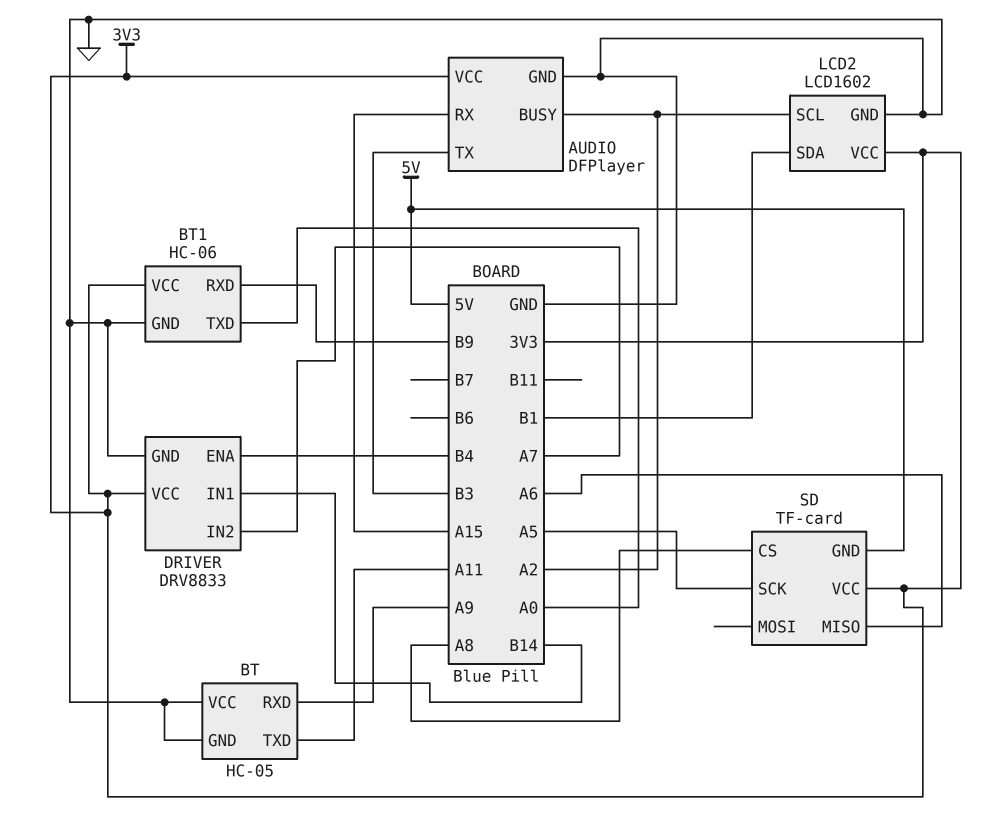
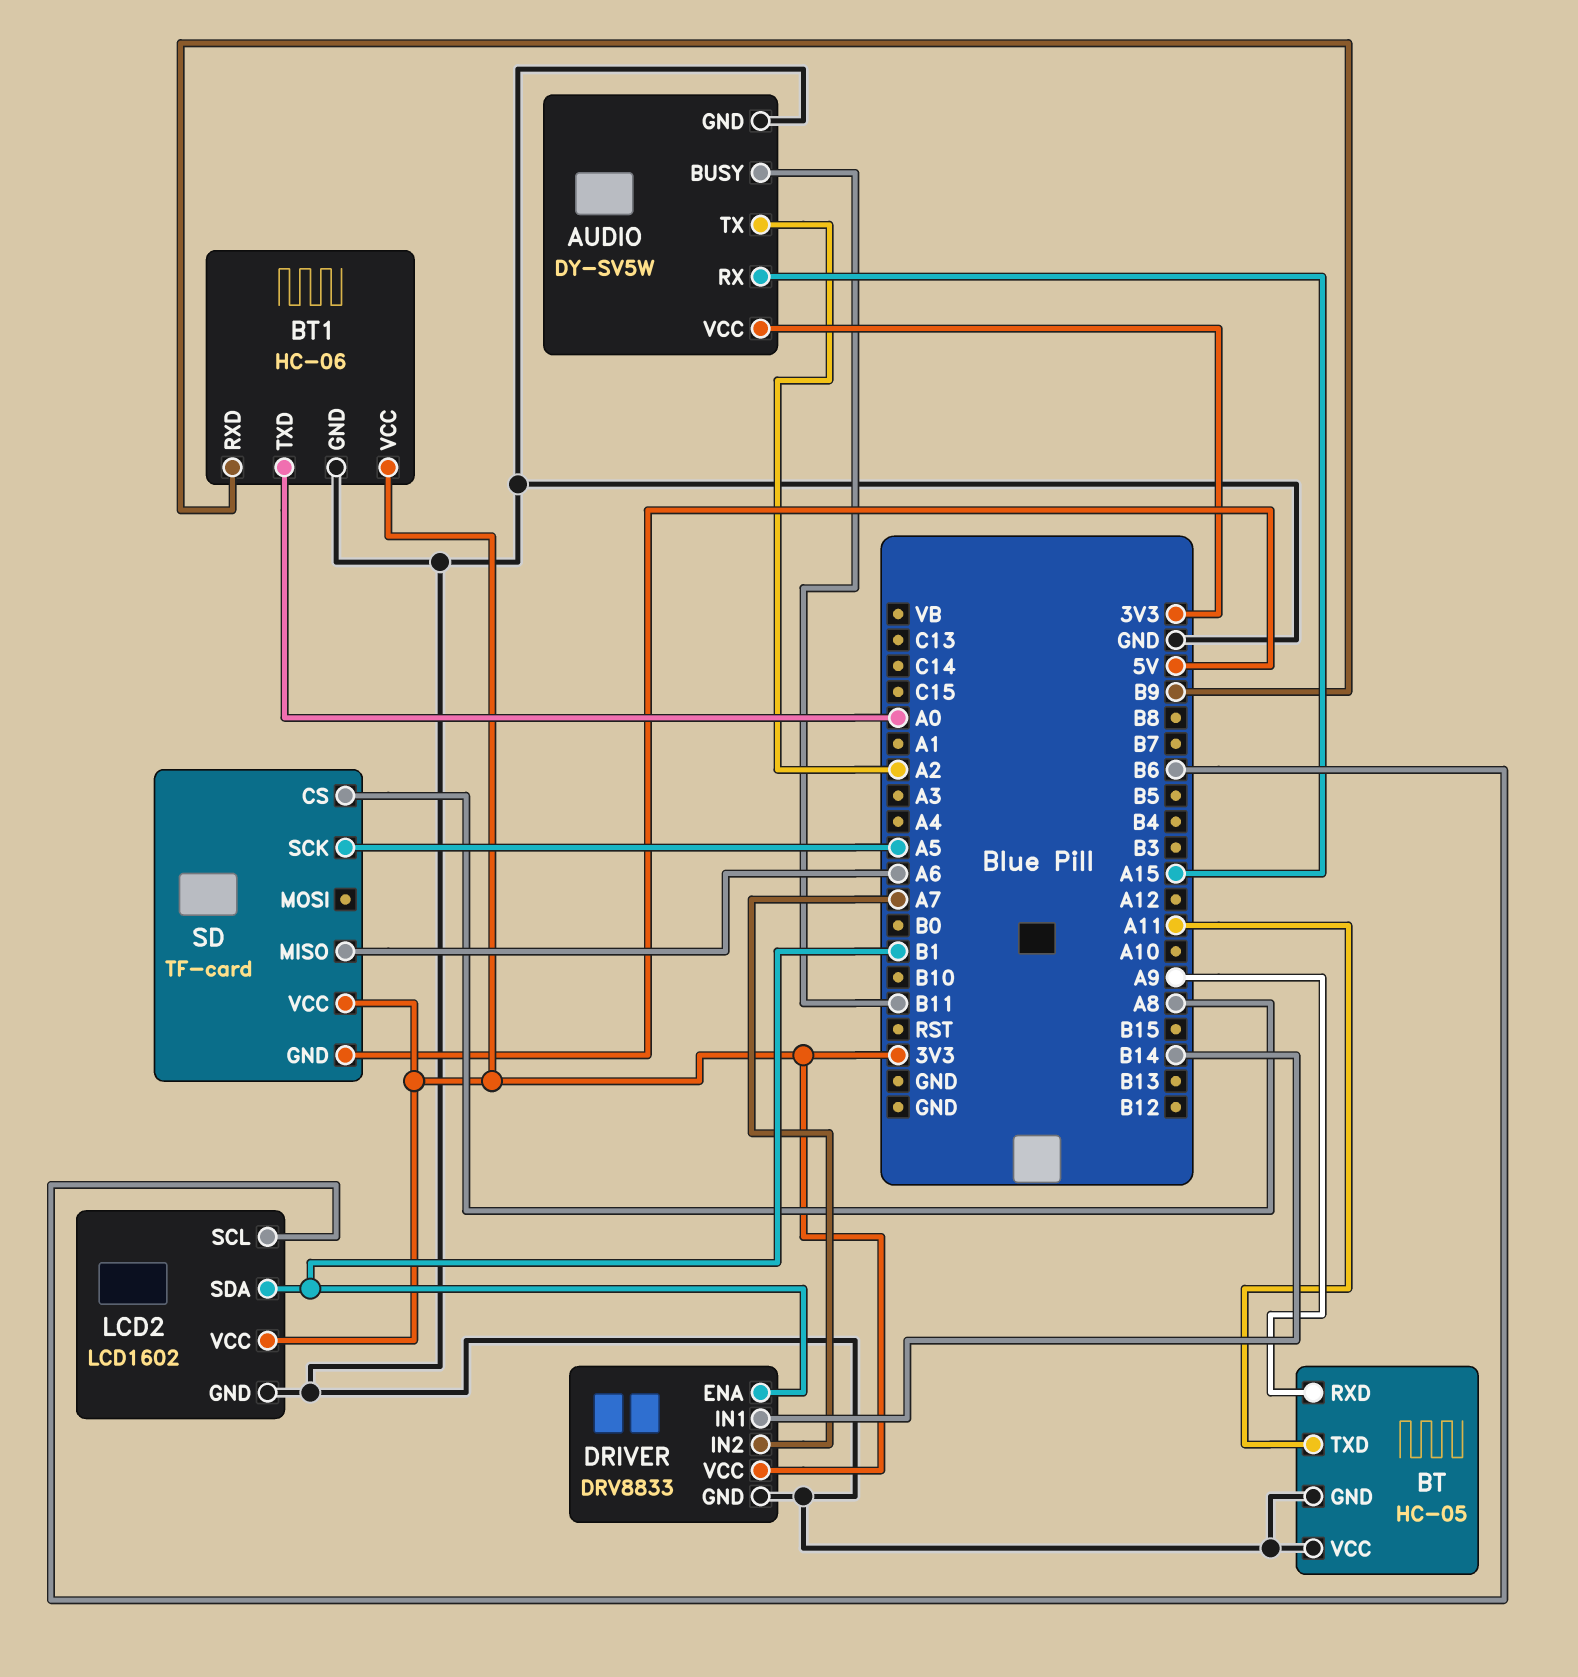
AUDIO: DFPlayer -> DY-SV5W
AUDIO pin BUSY: A2 -> B11
AUDIO pin TX: B3 -> A2
DRIVER pin ENA: B4 -> B1
LCD2 pin SCL: A2 -> B6

